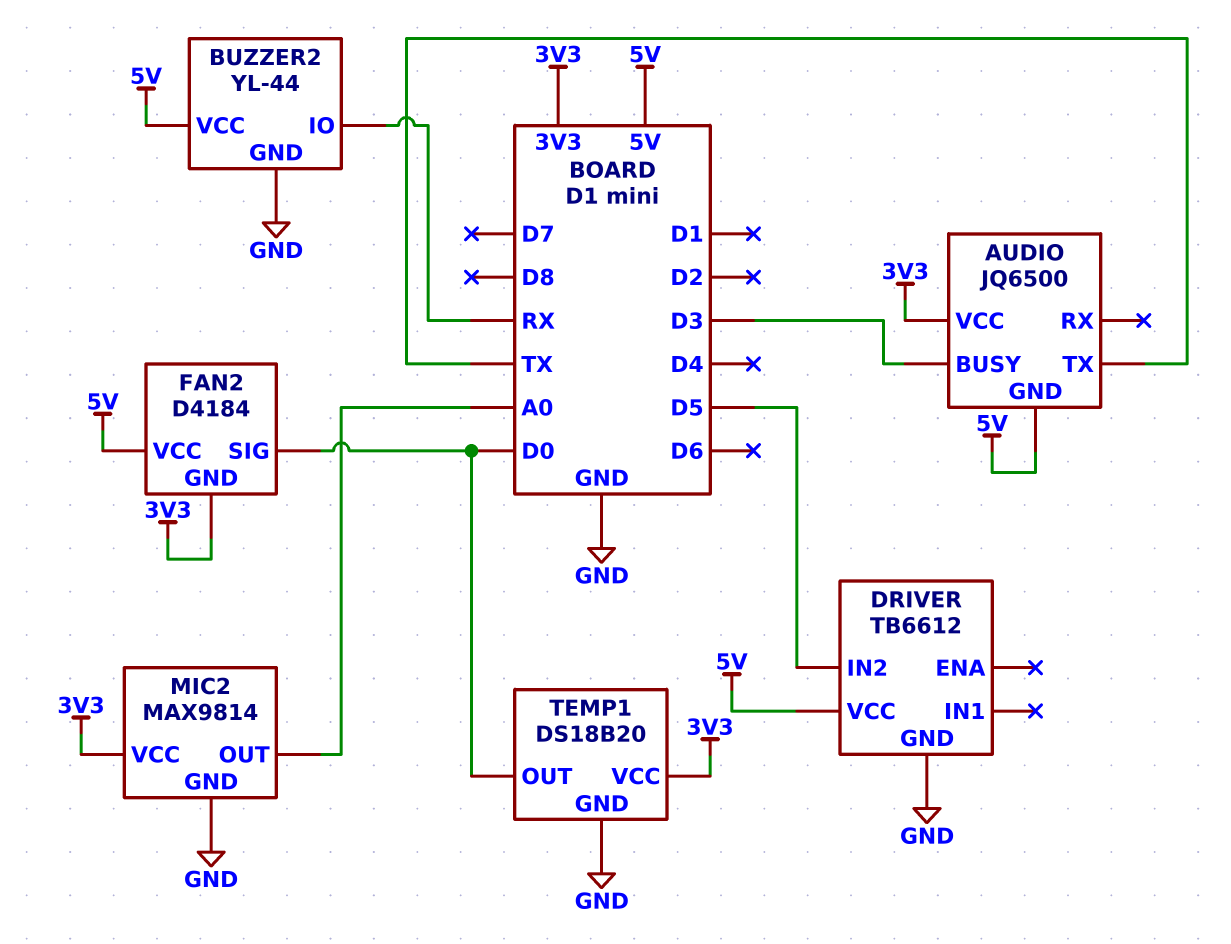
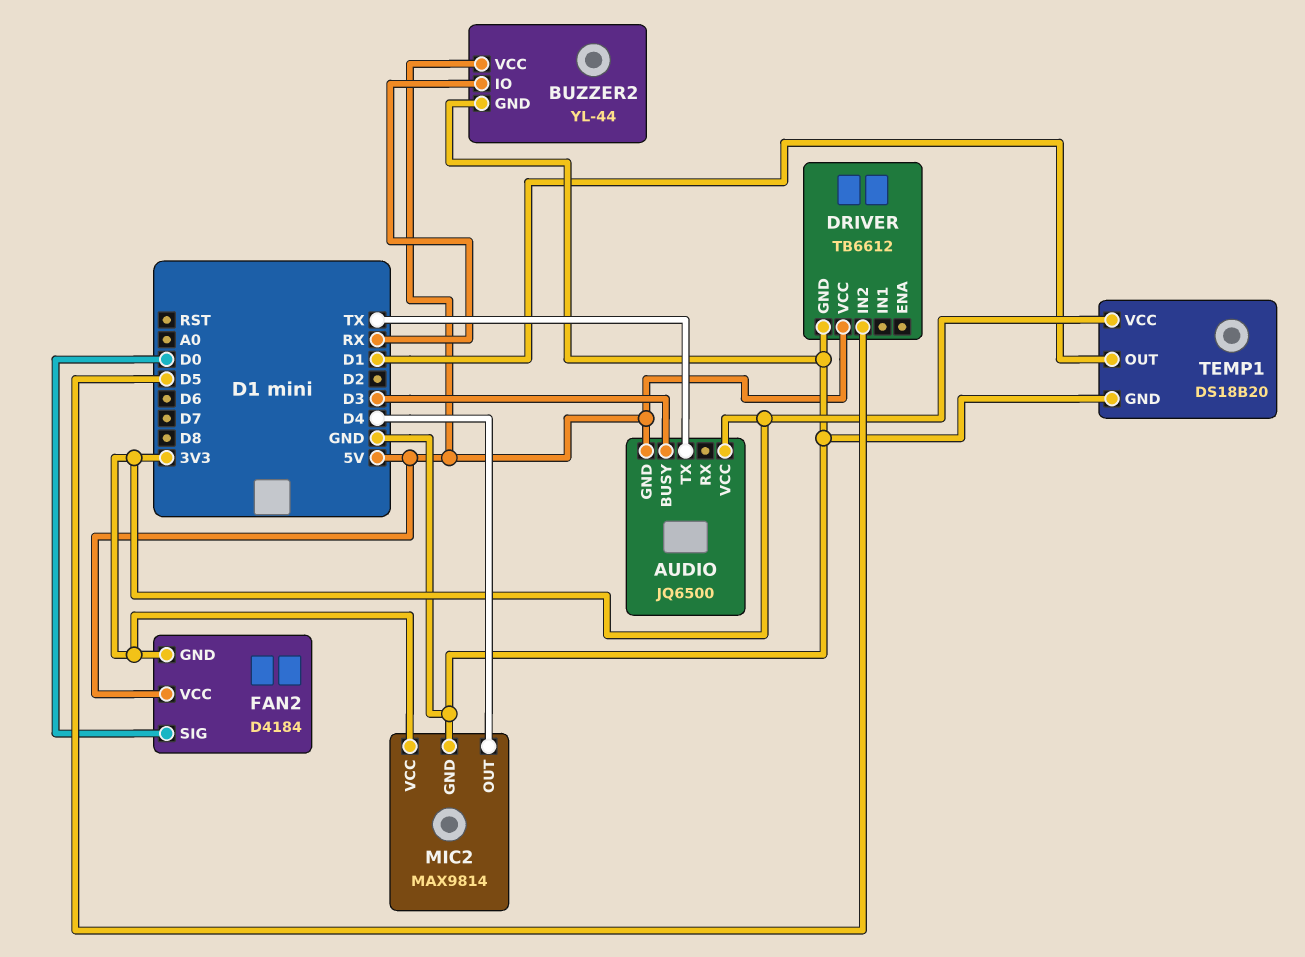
MIC2 pin OUT: A0 -> D4
TEMP1 pin OUT: D0 -> D1

